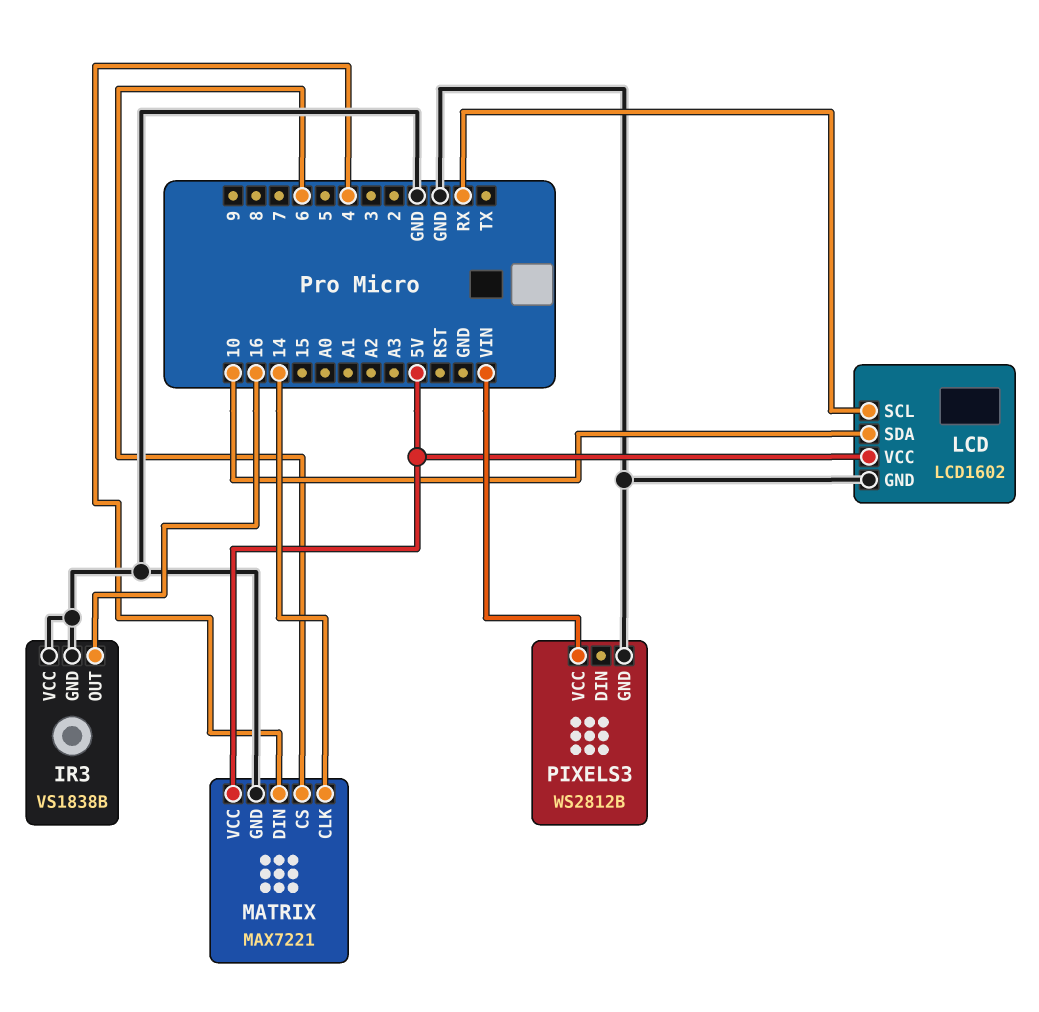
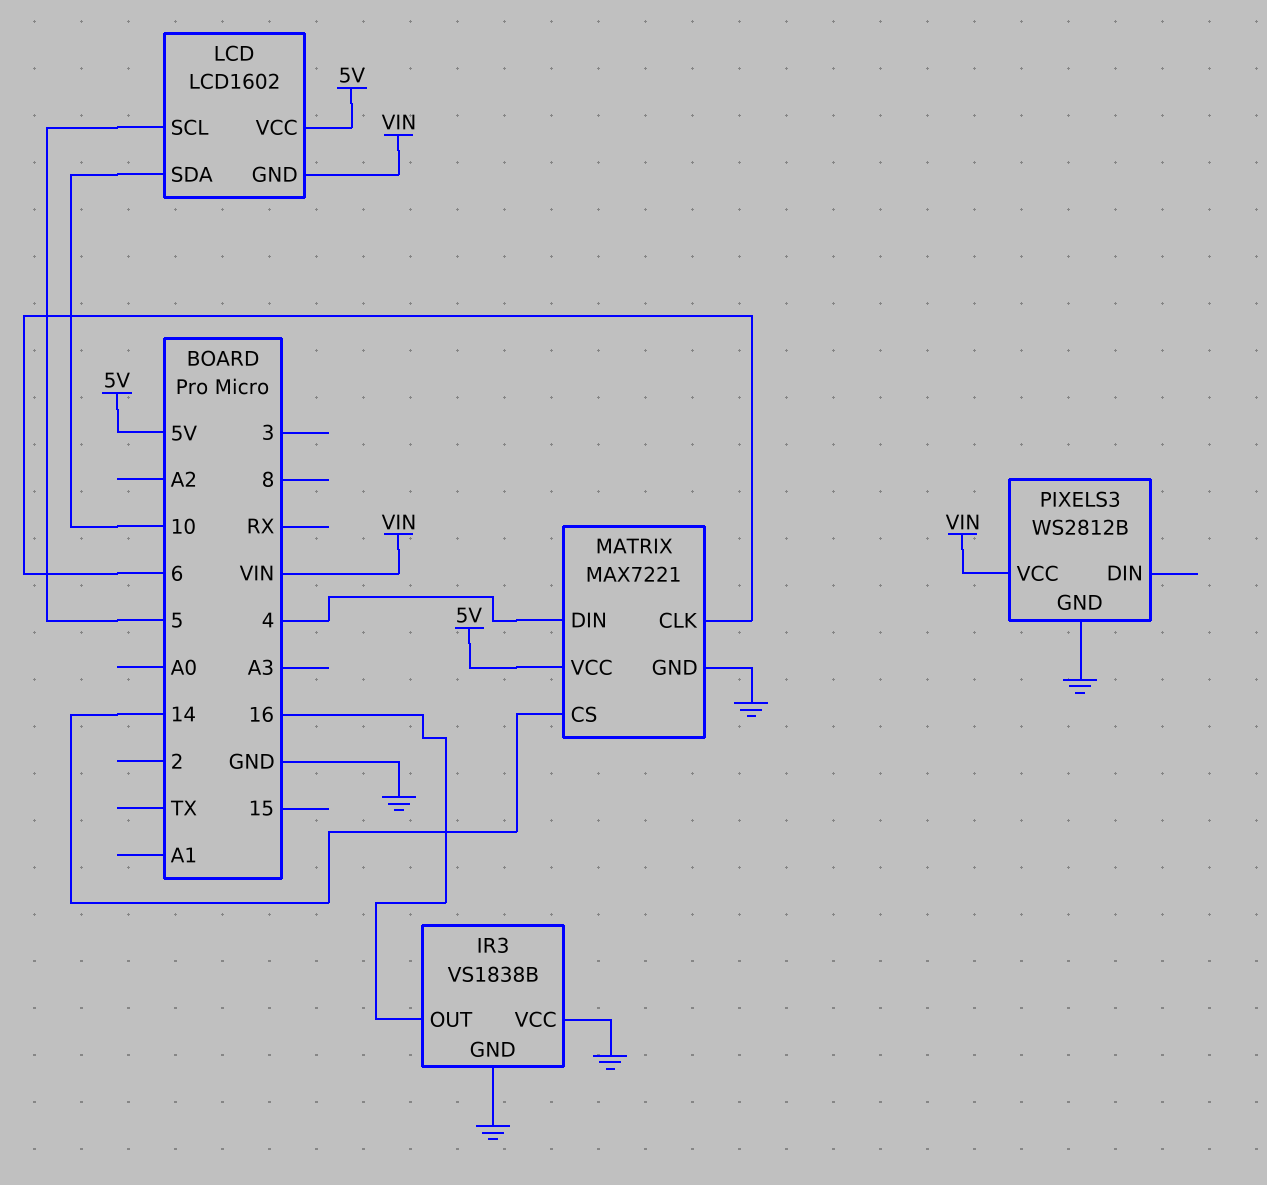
LCD pin GND: GND -> VIN
LCD pin SCL: RX -> 5
MATRIX pin CLK: 14 -> 6
MATRIX pin CS: 6 -> 14

